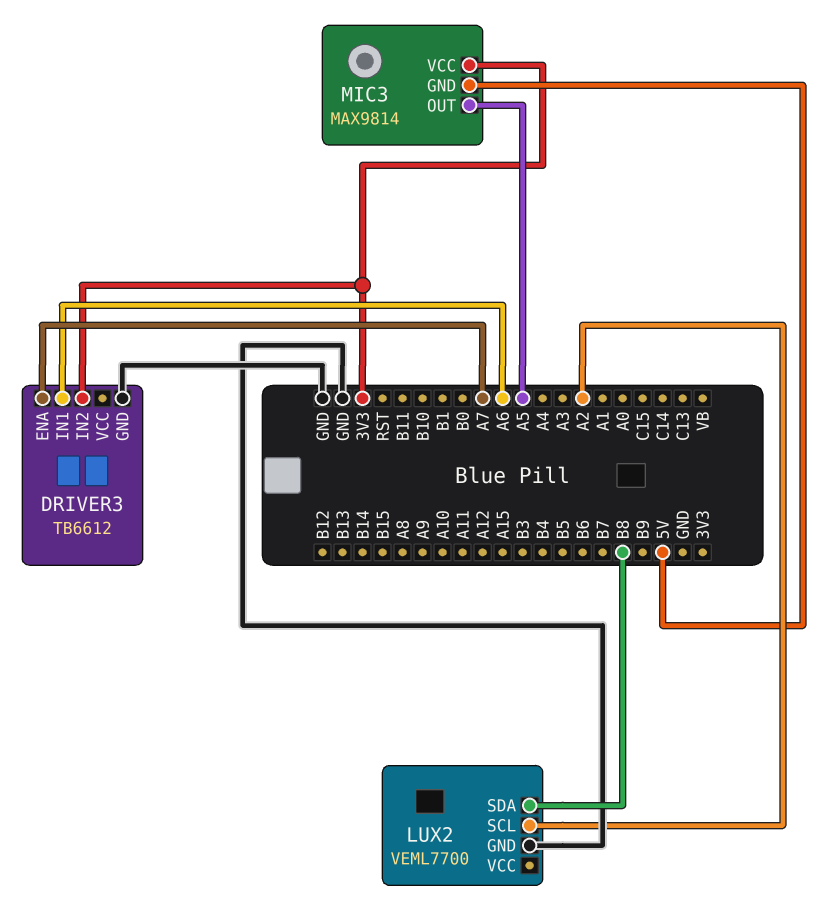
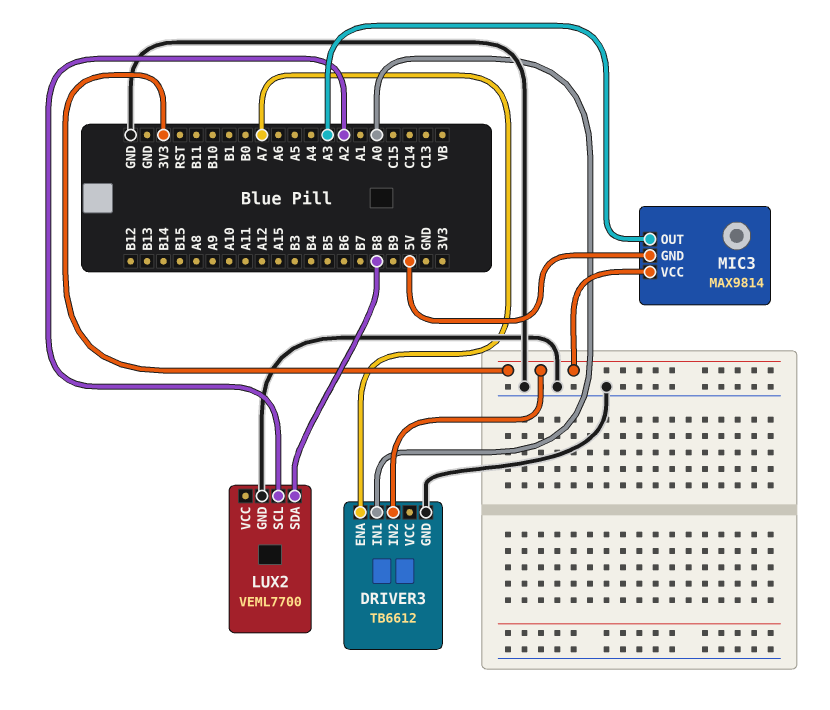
DRIVER3 pin IN1: A6 -> A0
MIC3 pin OUT: A5 -> A3

